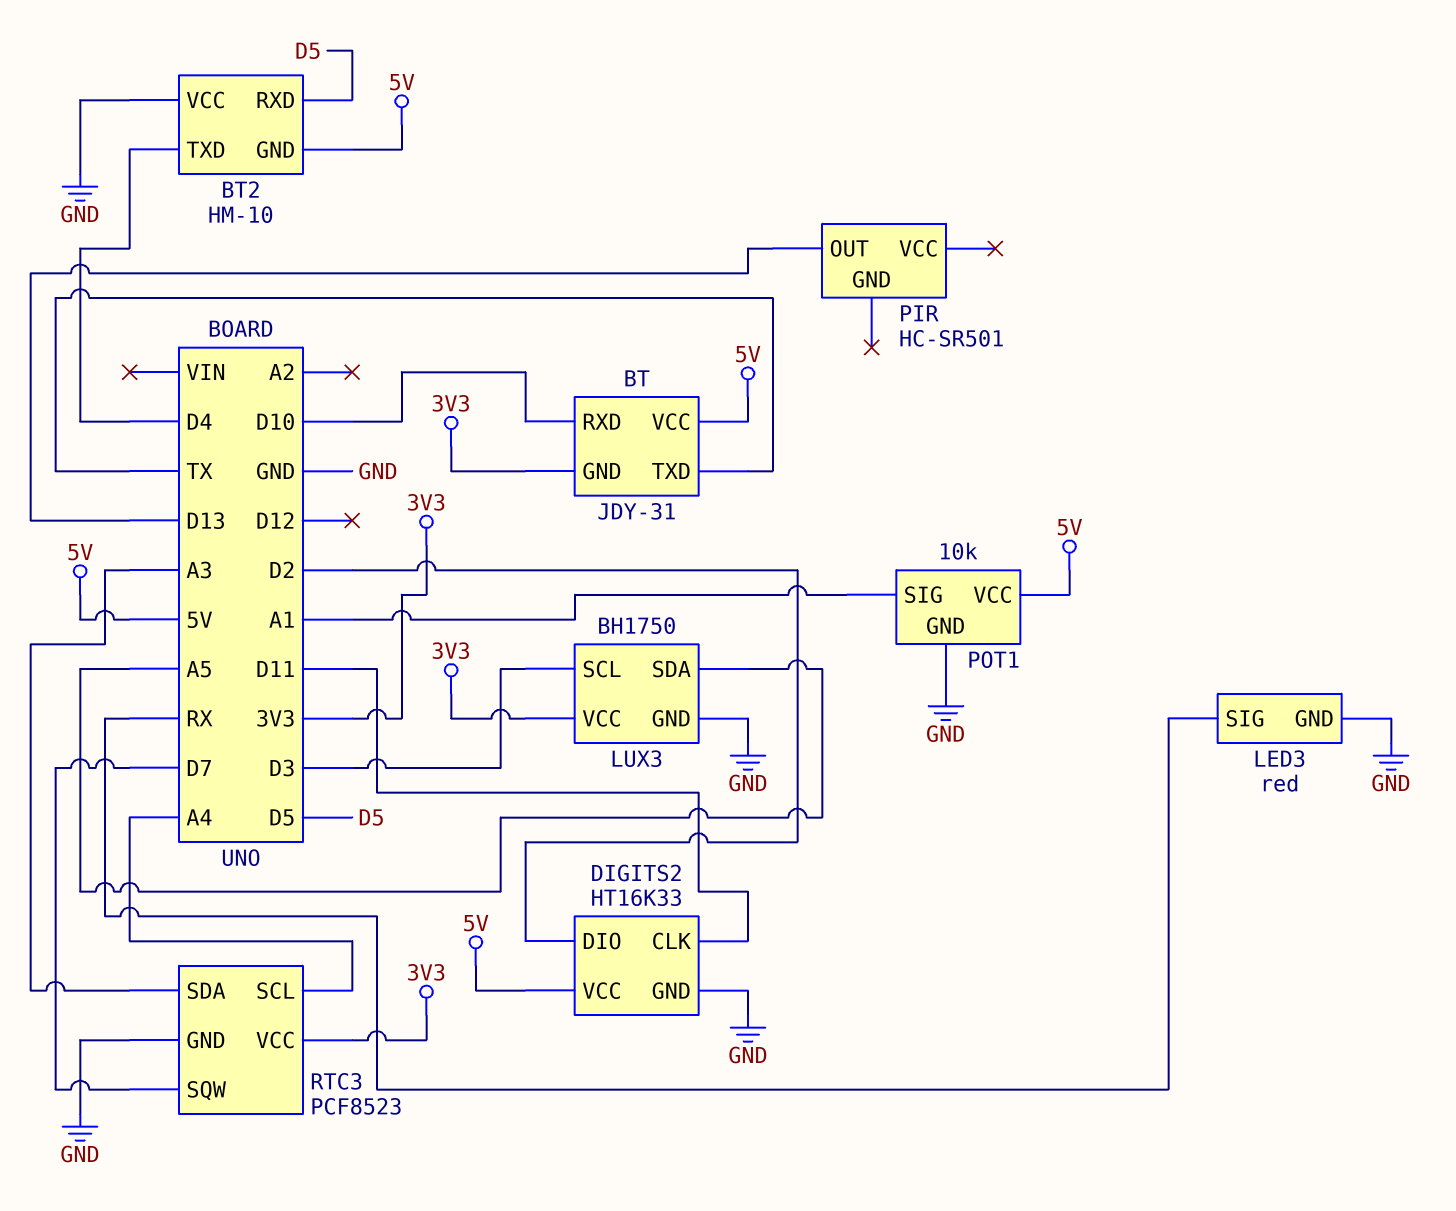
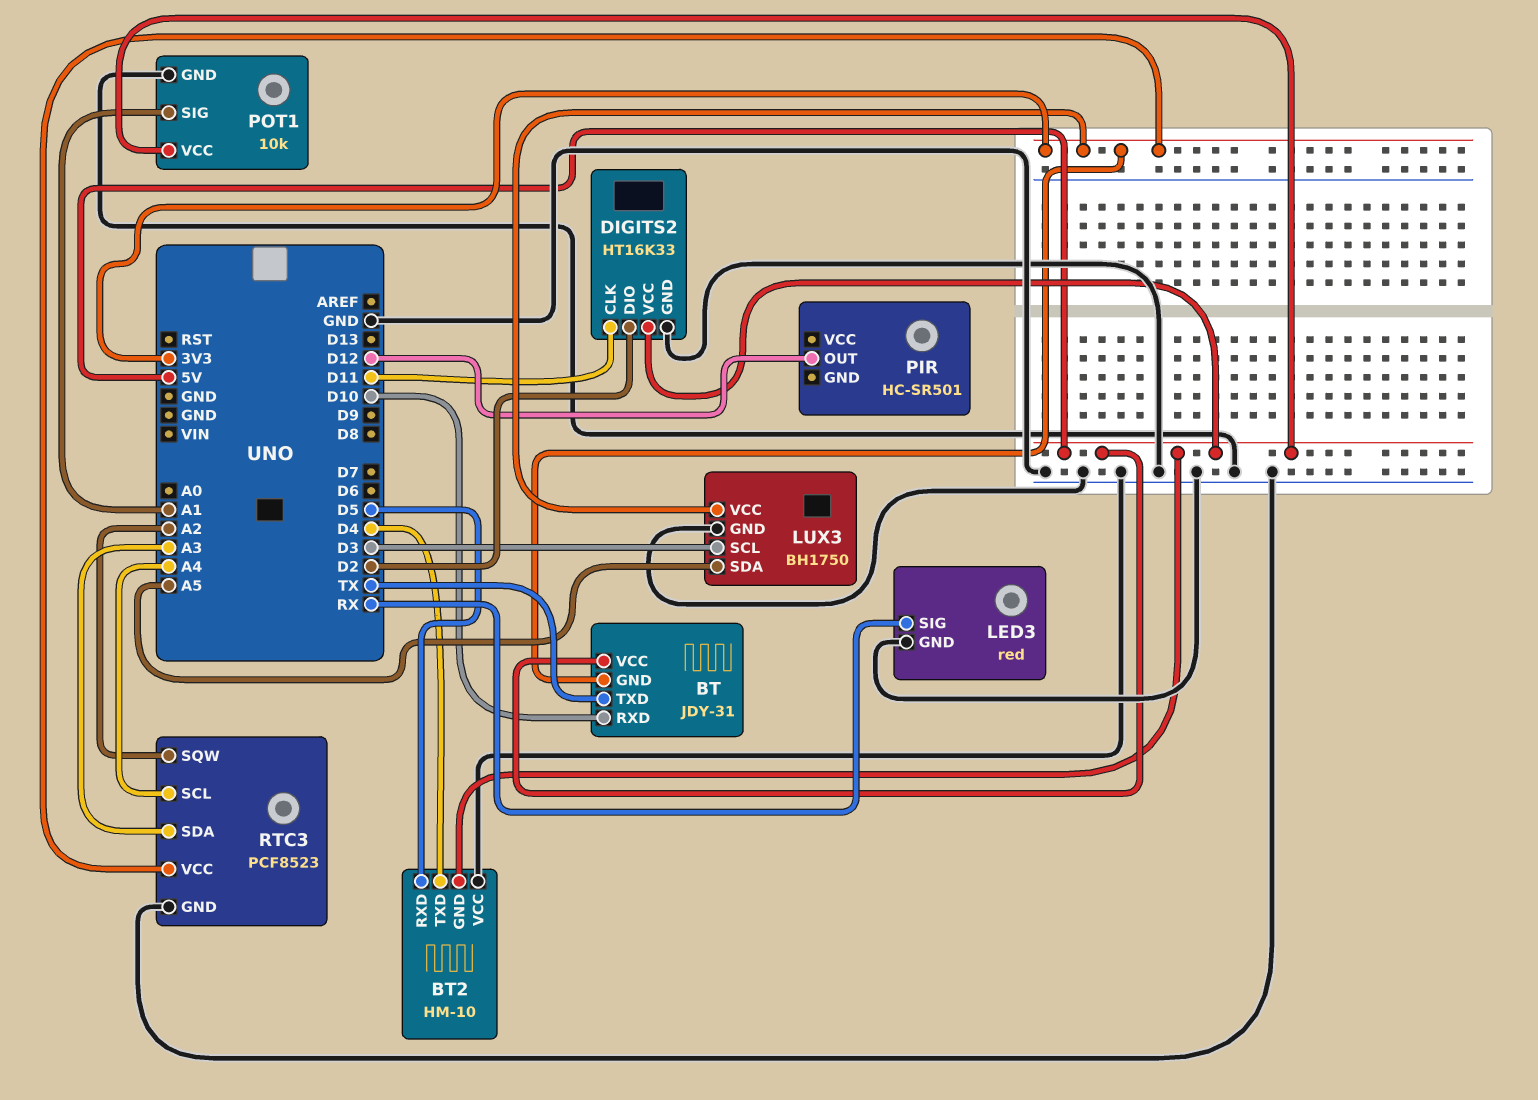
PIR pin OUT: D13 -> D12
RTC3 pin SQW: D7 -> A2

